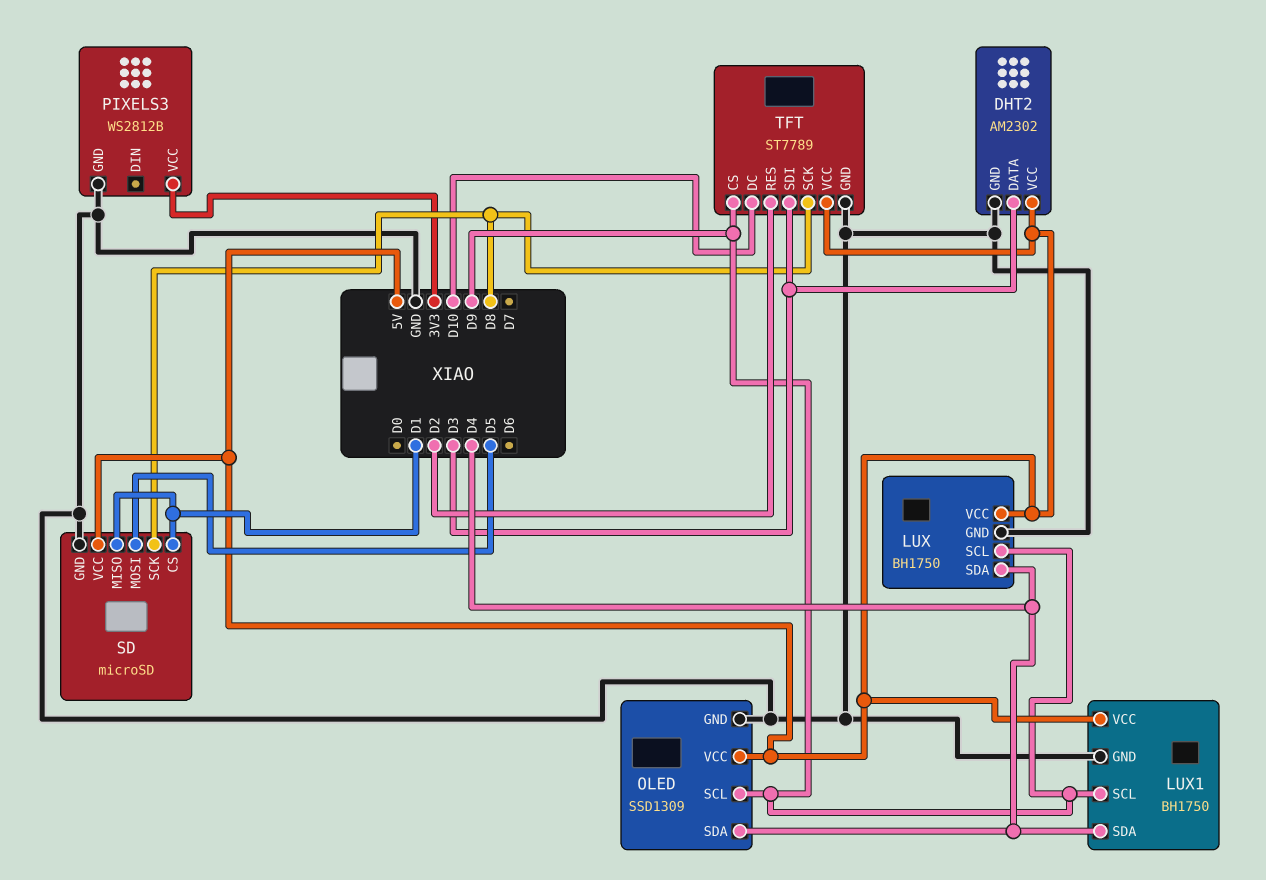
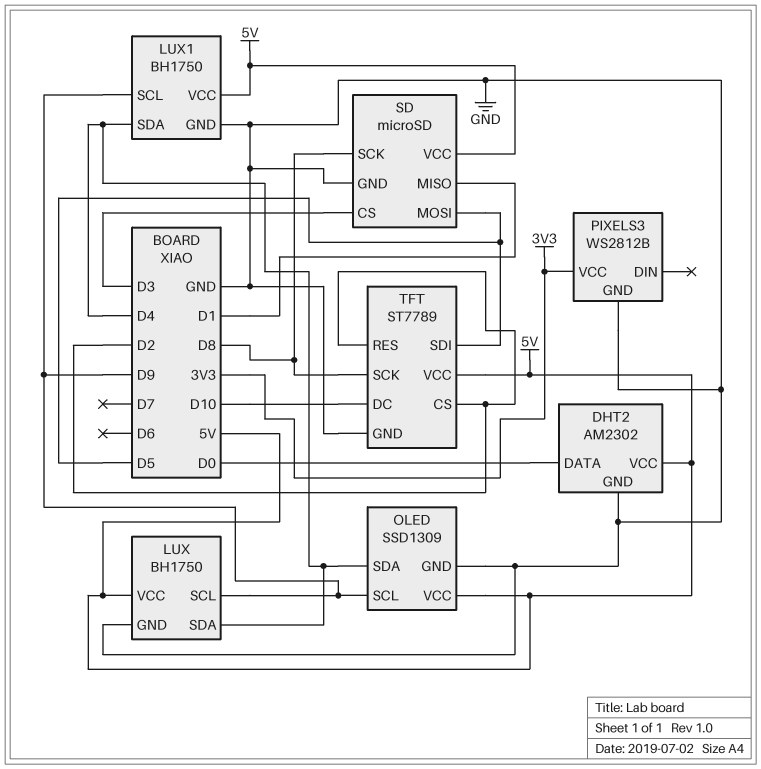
DHT2 pin DATA: D3 -> D0
SD pin CS: D1 -> D3
TFT pin CS: D9 -> D2
TFT pin SDI: D3 -> D5

